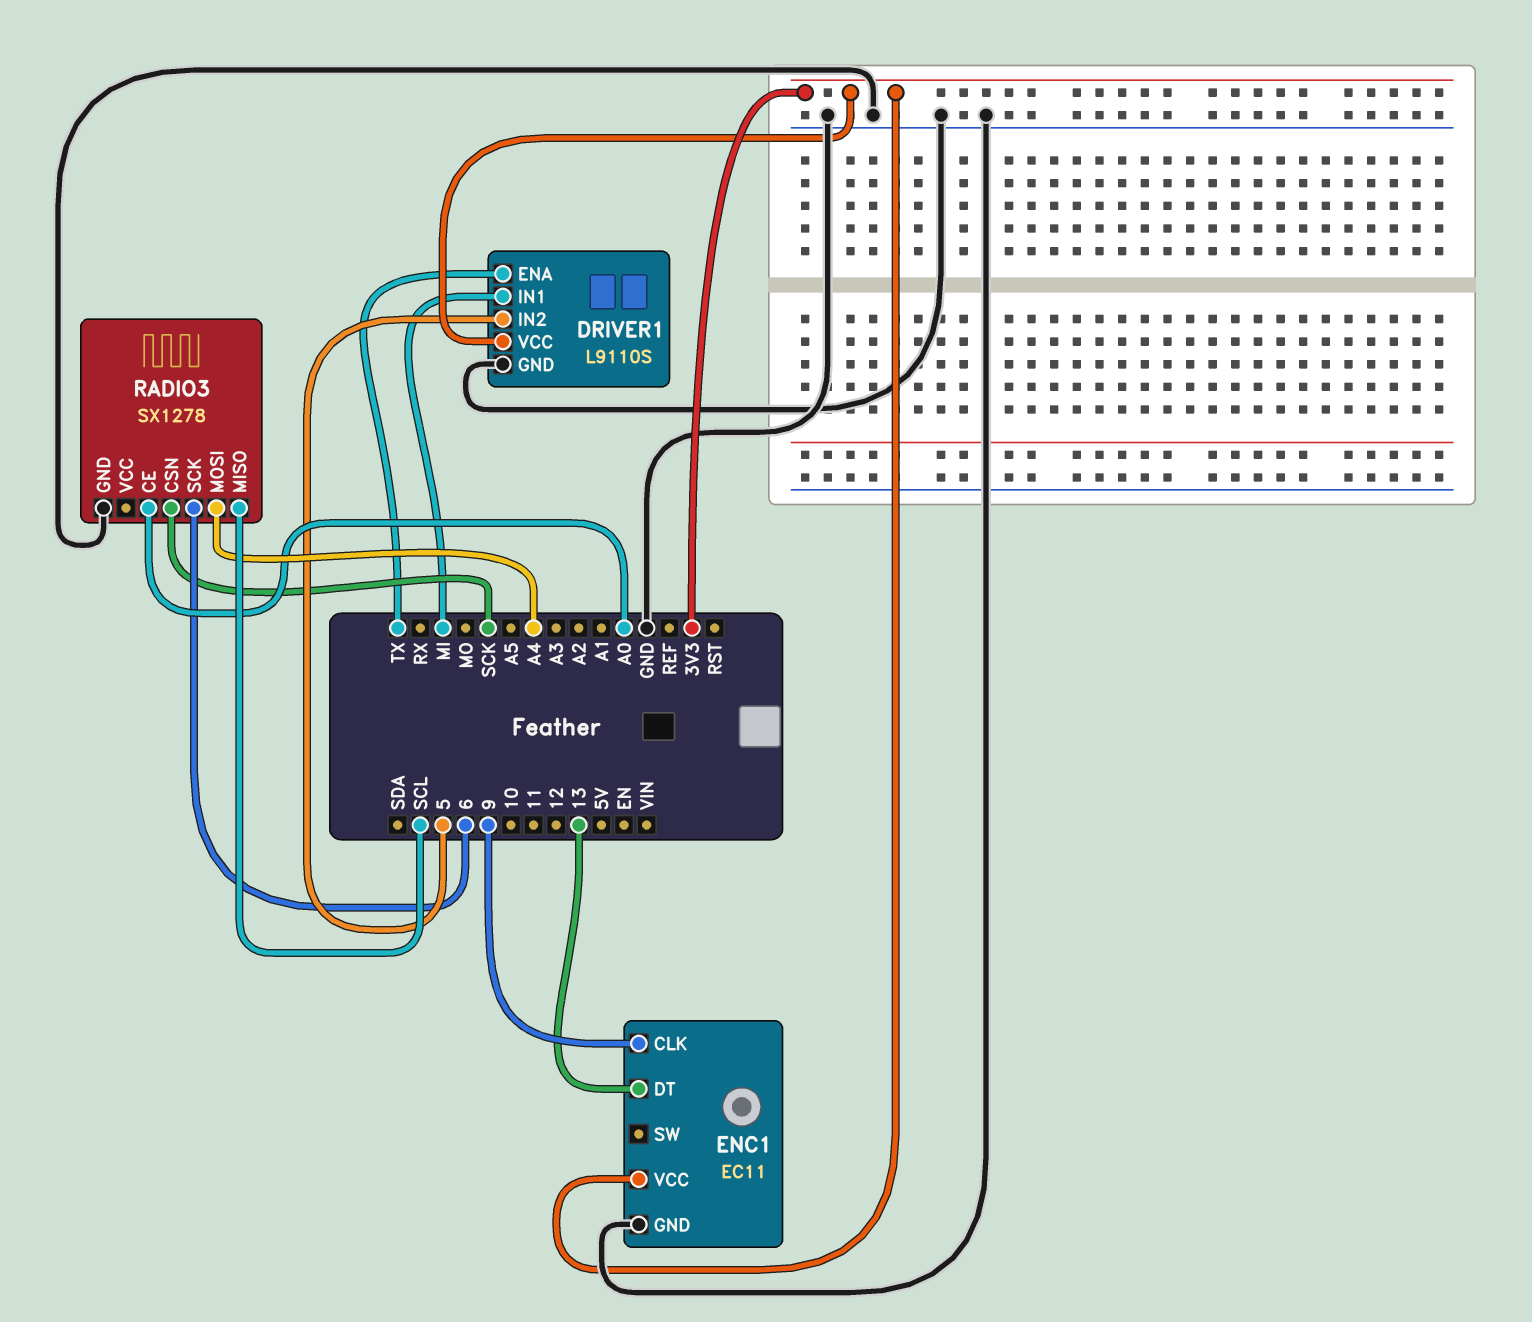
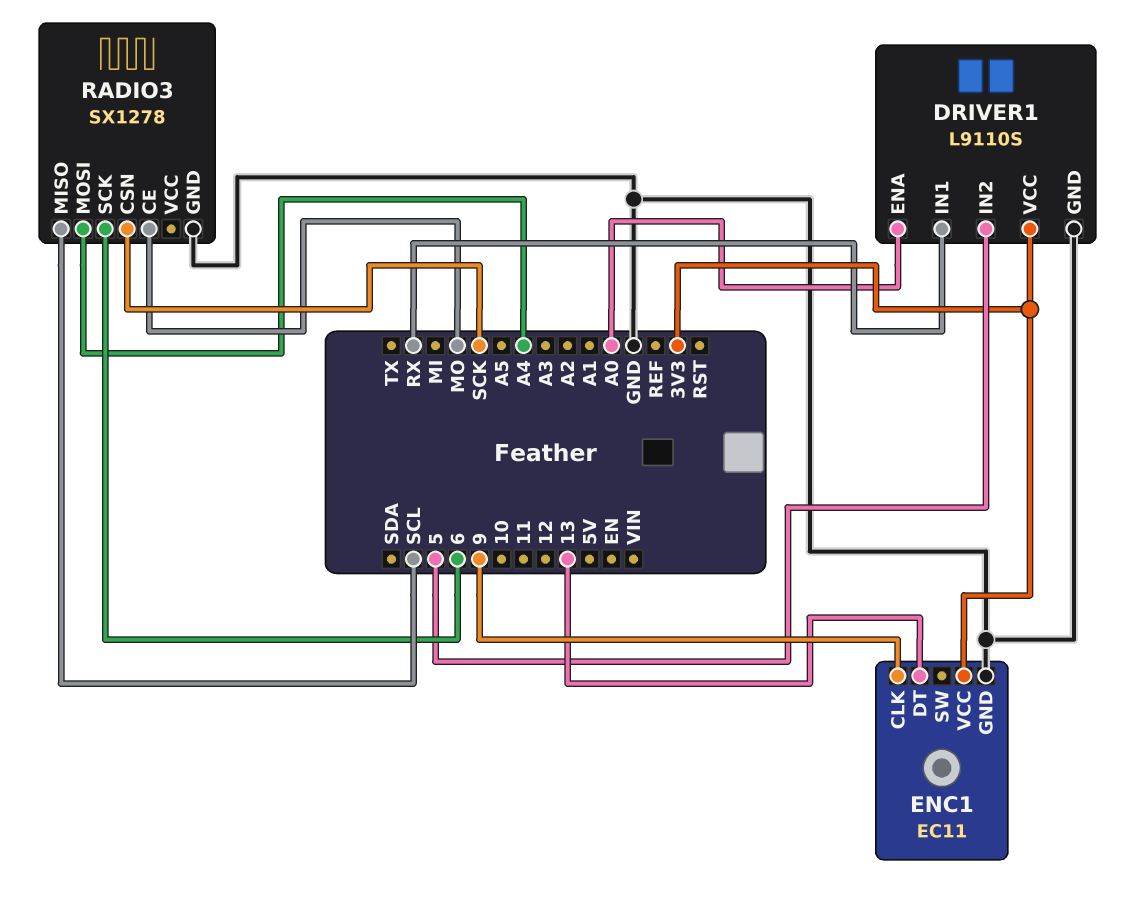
DRIVER1 pin ENA: TX -> A0
DRIVER1 pin IN1: MI -> RX
RADIO3 pin CE: A0 -> MO

